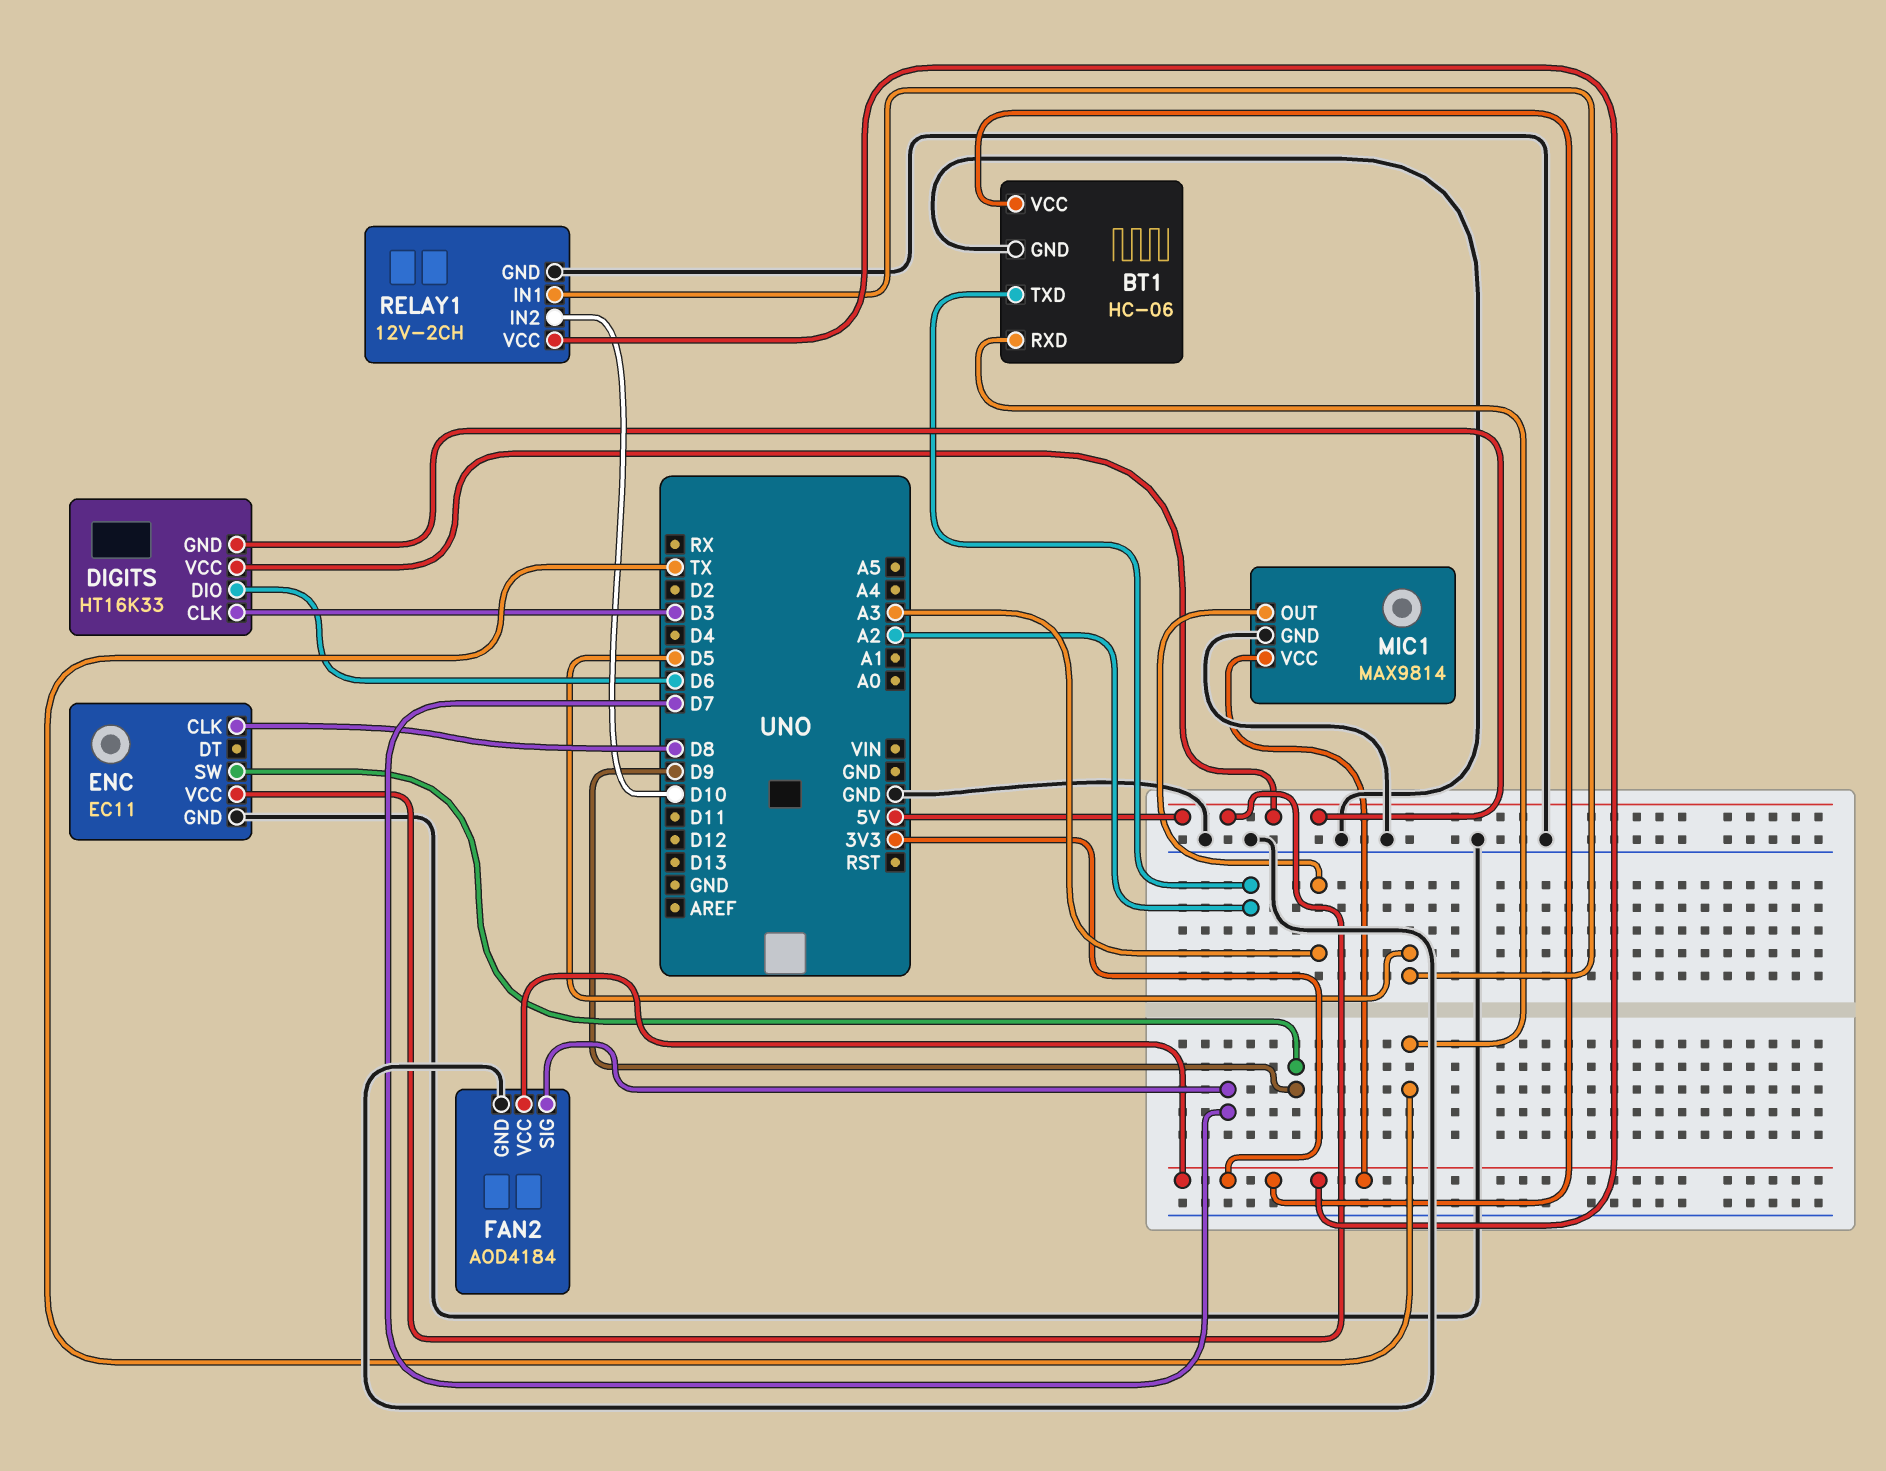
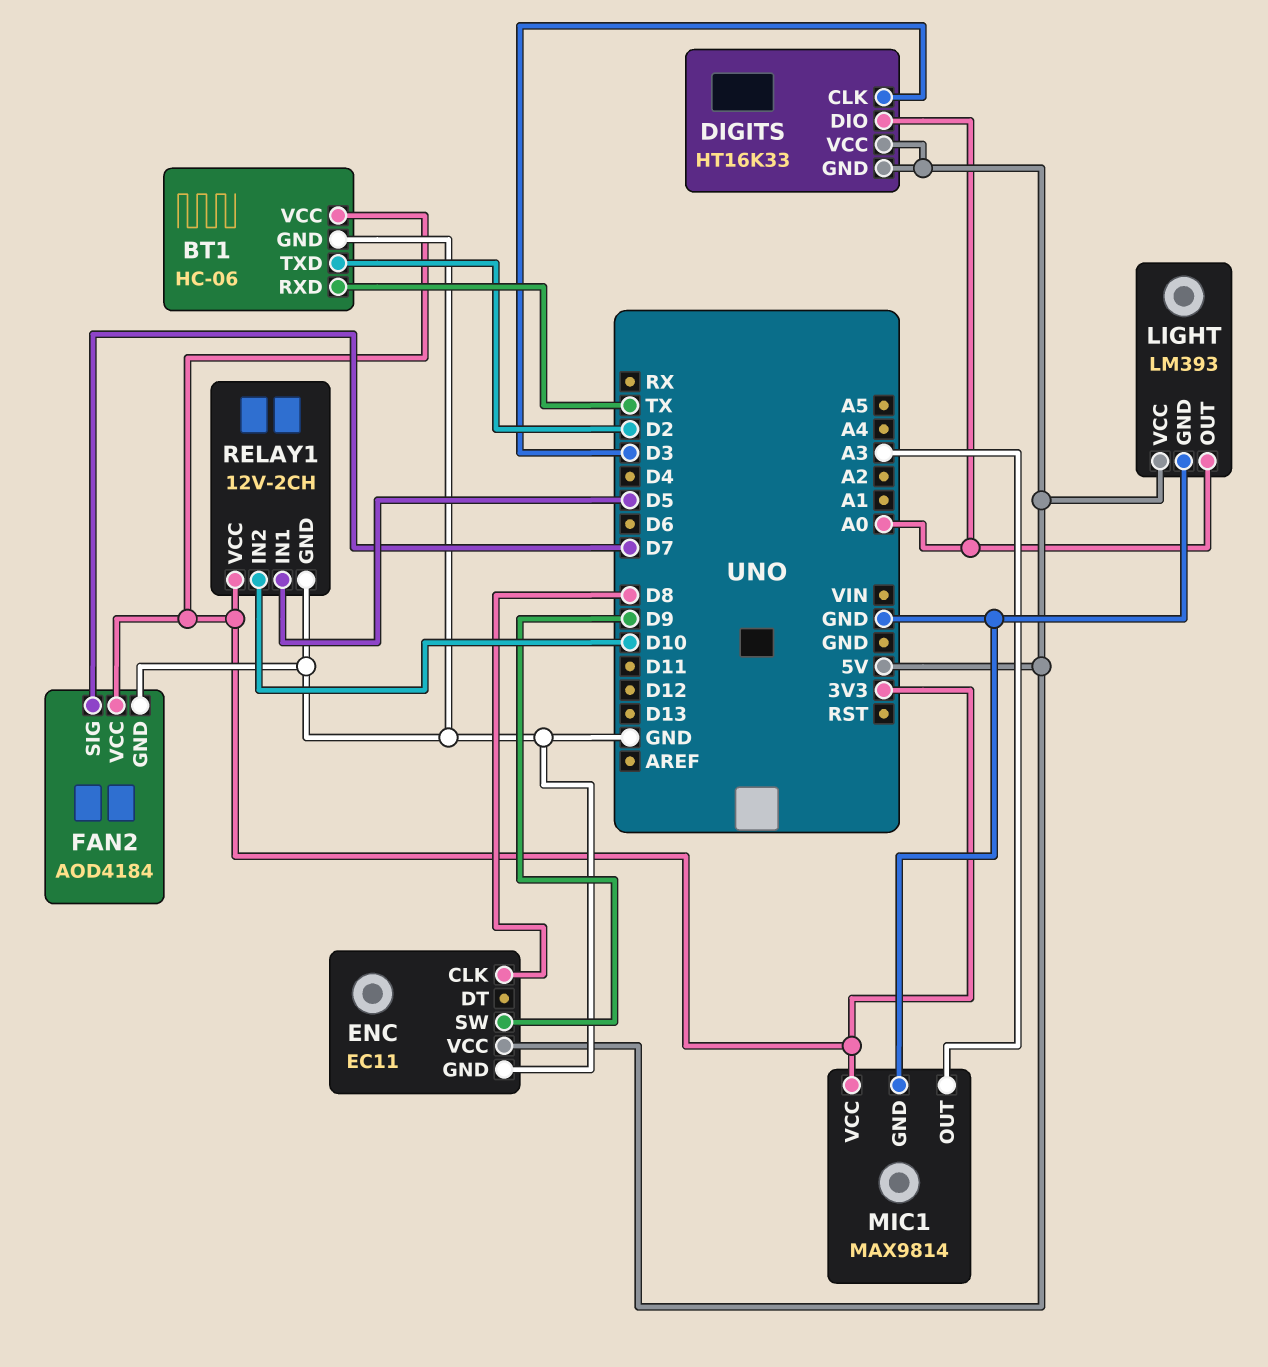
BT1 pin TXD: A2 -> D2
DIGITS pin DIO: D6 -> A0
LIGHT: none -> LM393
LIGHT pin GND: none -> GND
LIGHT pin OUT: none -> A0
LIGHT pin VCC: none -> 5V

